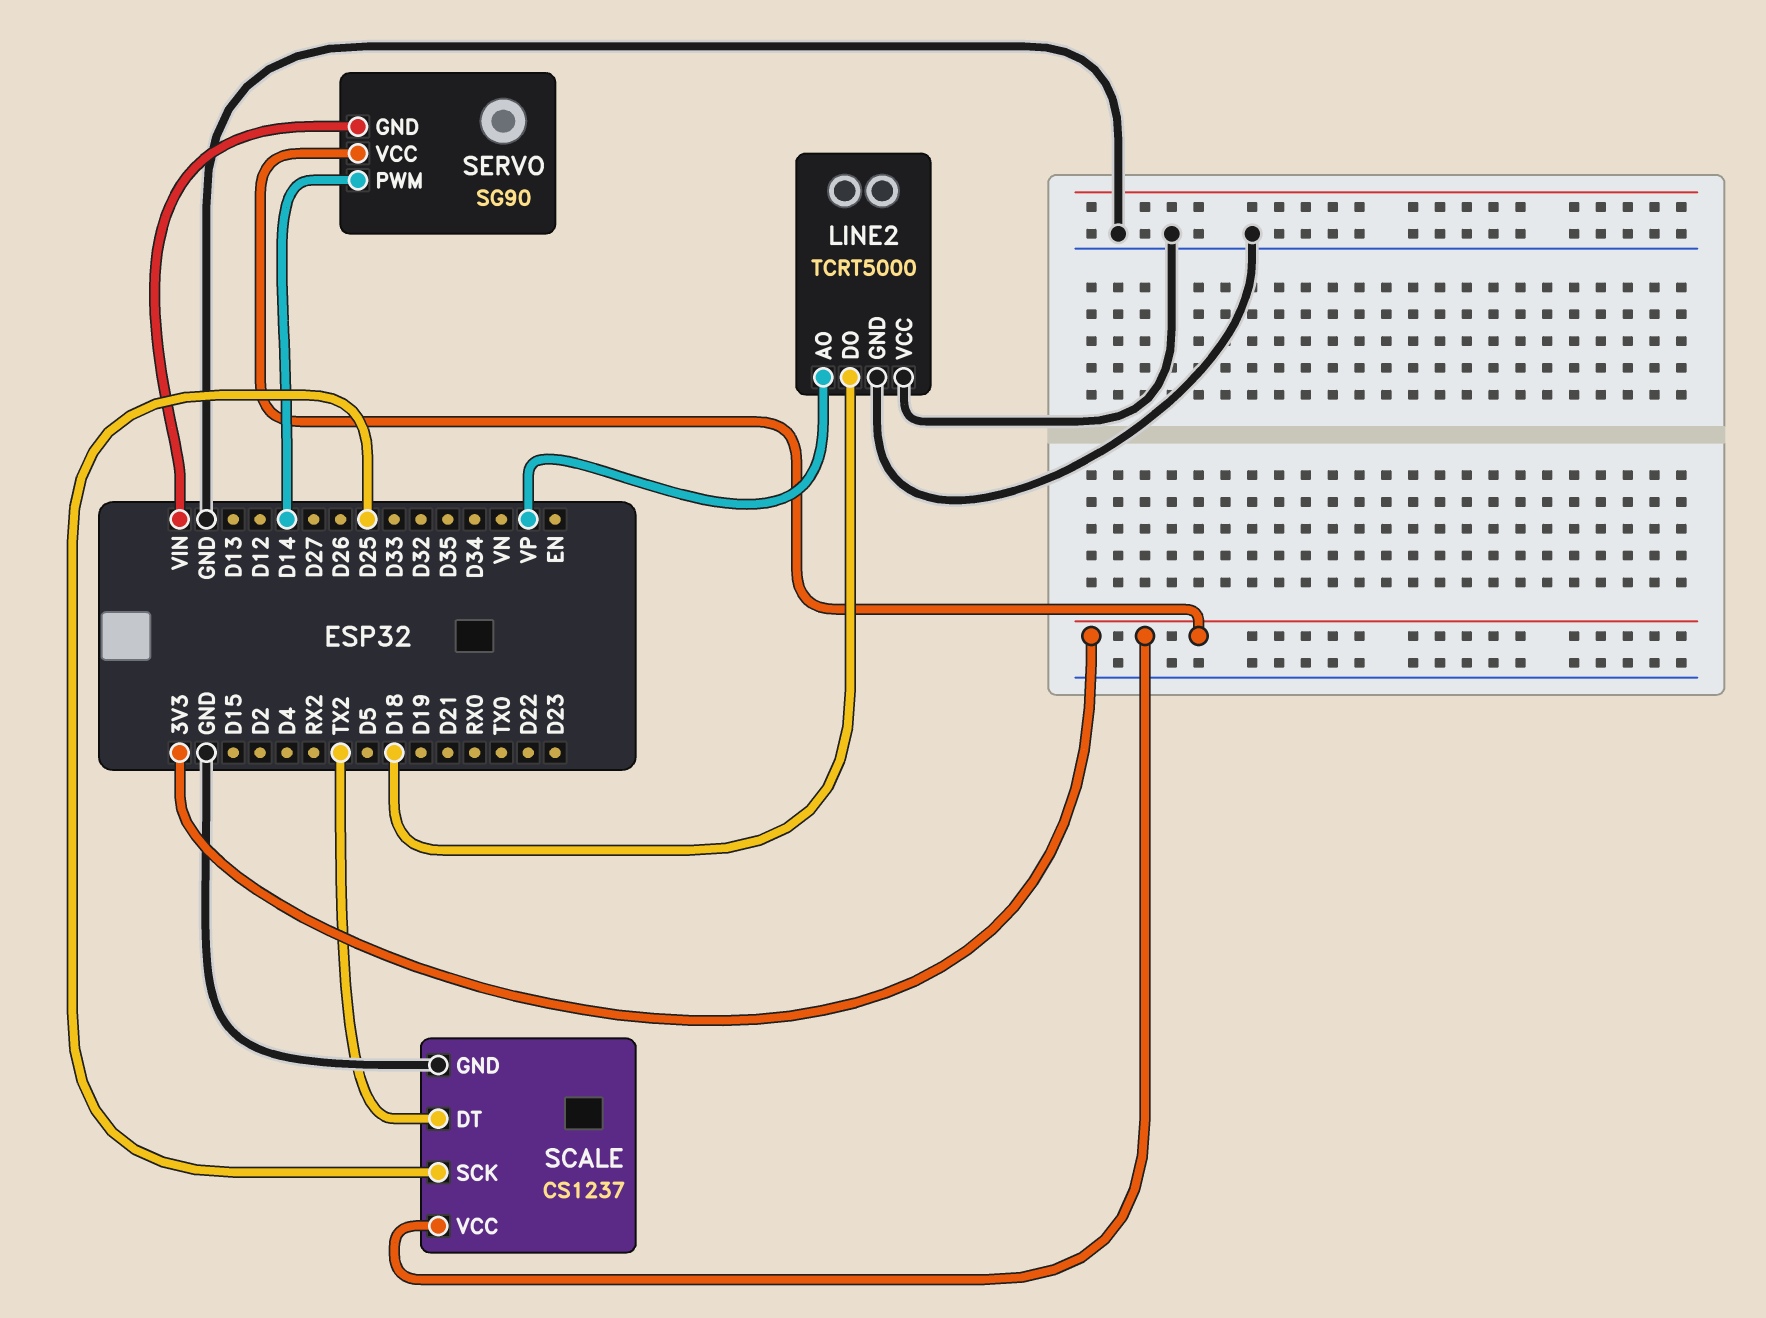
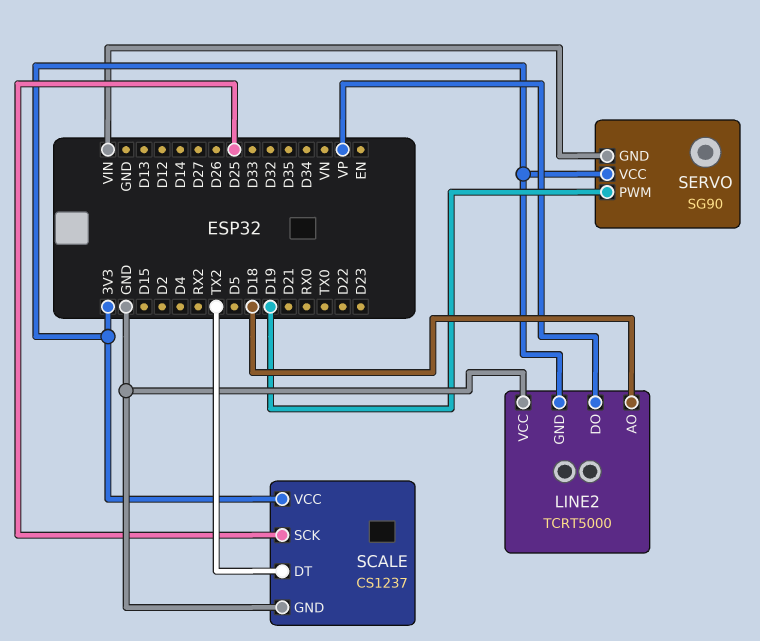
LINE2 pin AO: VP -> D18
LINE2 pin DO: D18 -> VP
LINE2 pin GND: GND -> 3V3
SERVO pin PWM: D14 -> D19

